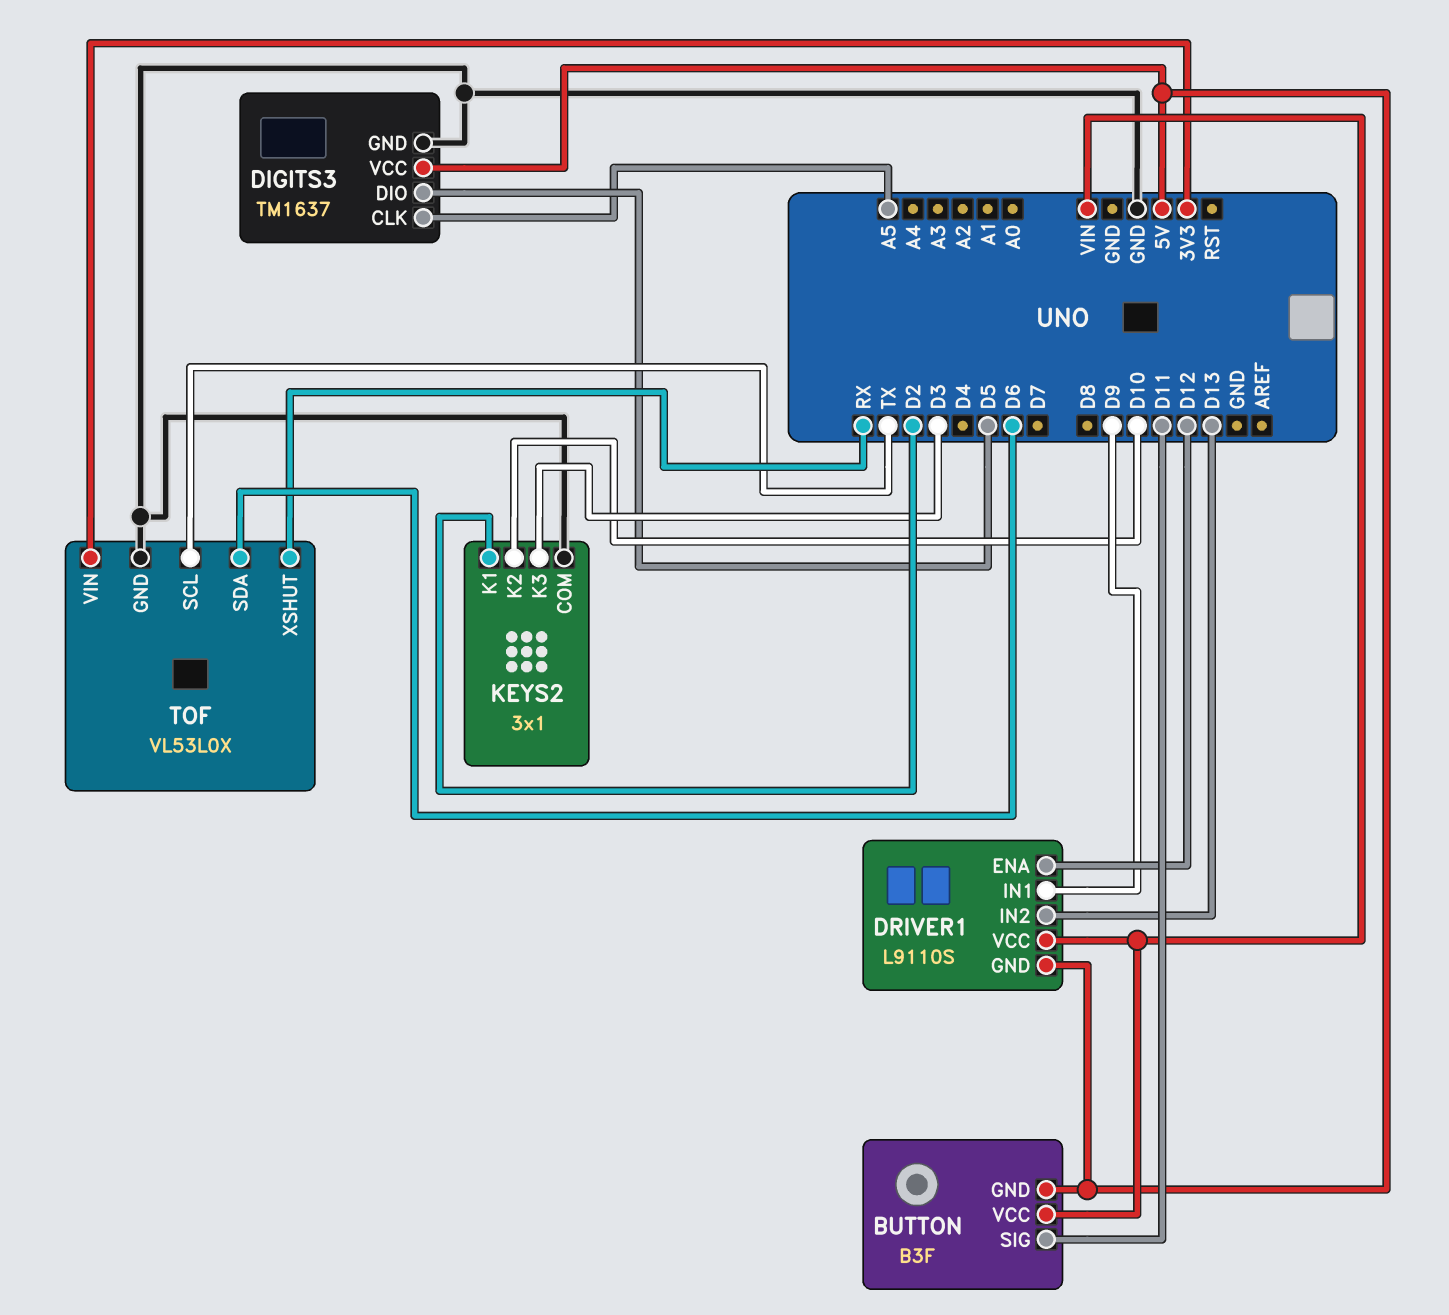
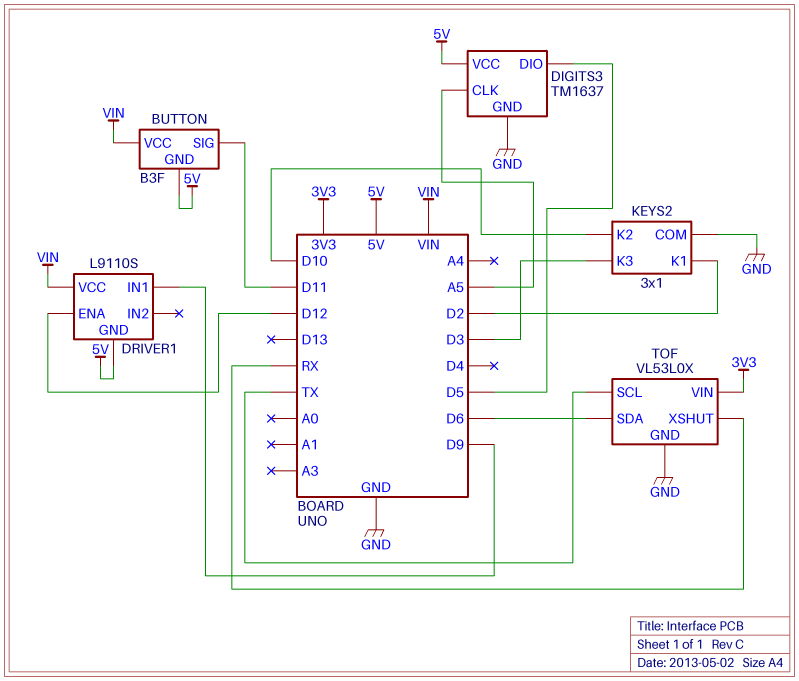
DRIVER1 pin IN2: D13 -> none

